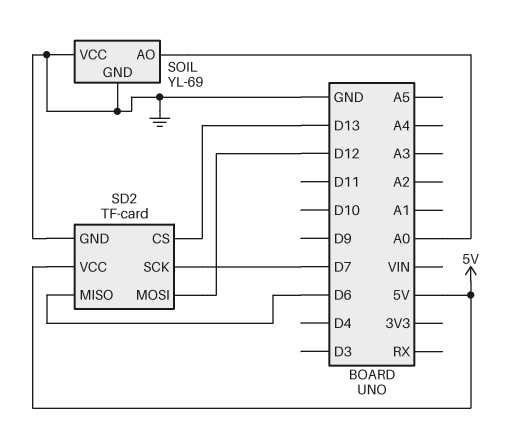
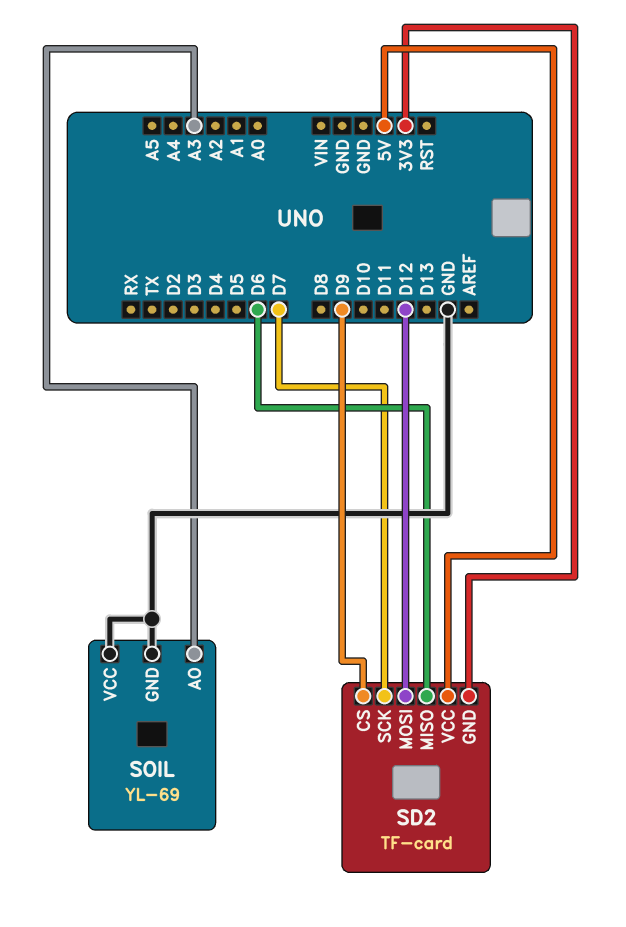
SD2 pin CS: D13 -> D9
SD2 pin GND: GND -> 3V3
SOIL pin AO: A0 -> A3

